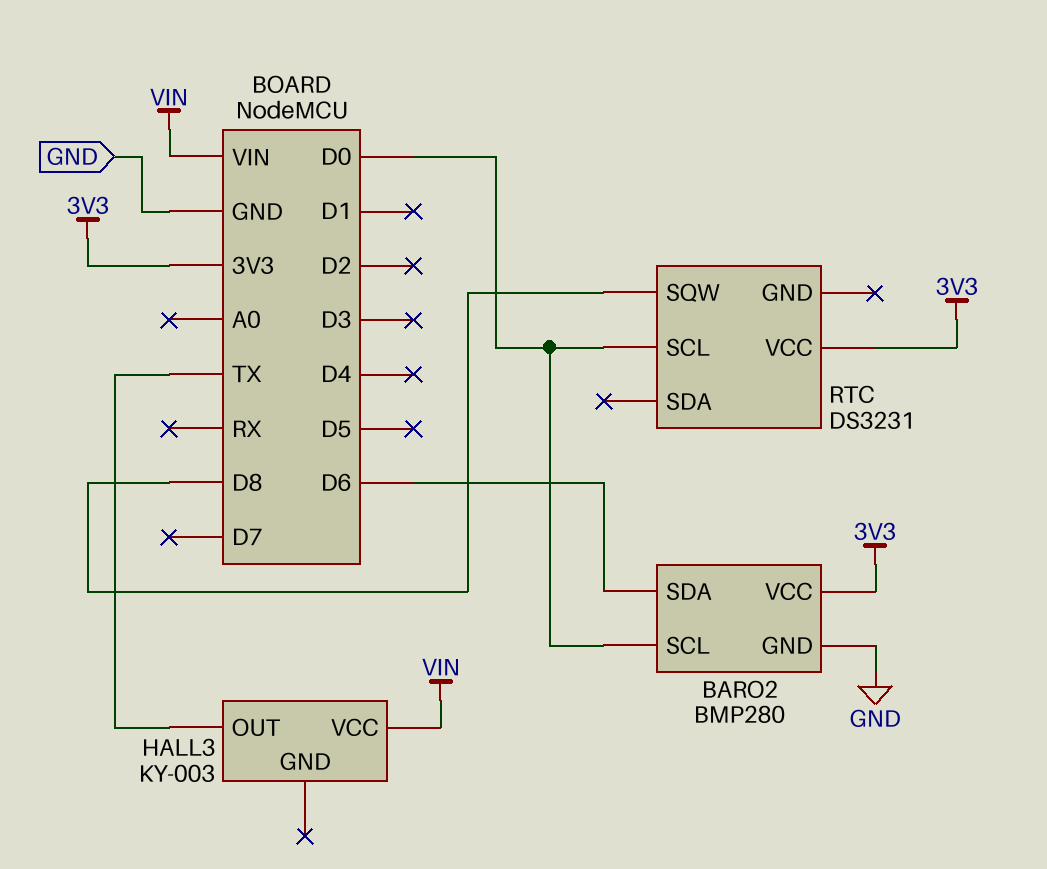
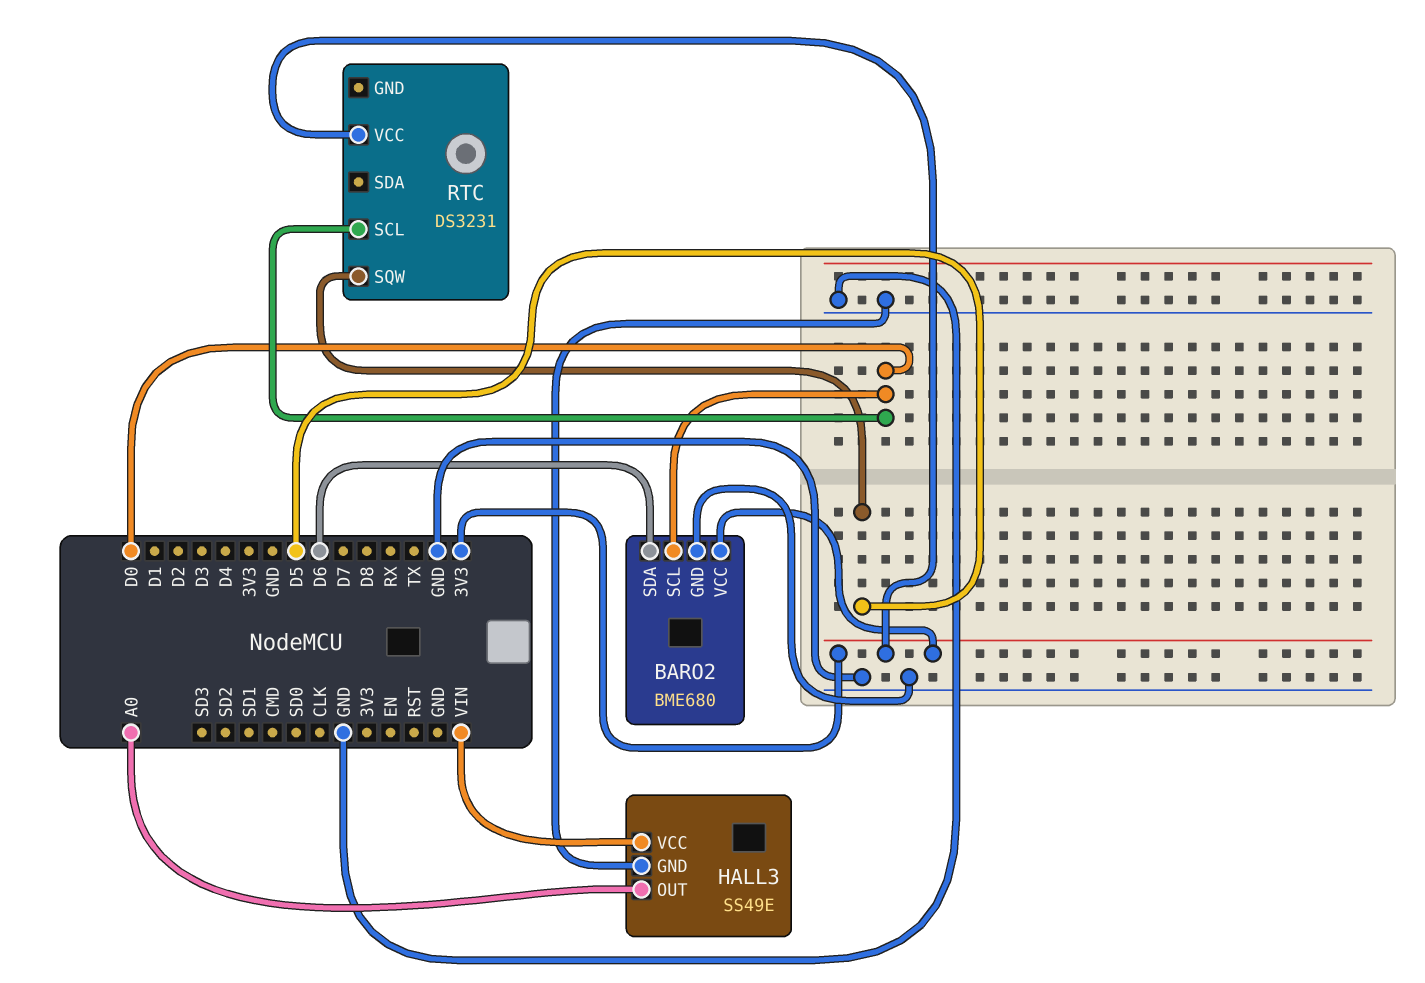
BARO2: BMP280 -> BME680
HALL3: KY-003 -> SS49E
HALL3 pin GND: none -> GND
HALL3 pin OUT: TX -> A0
RTC pin SQW: D8 -> D5

